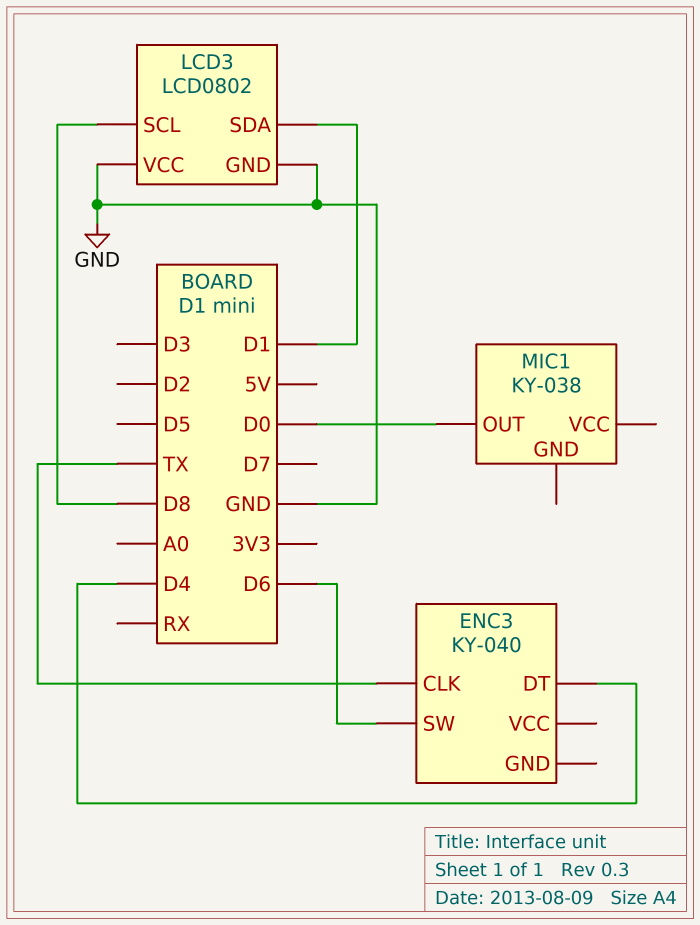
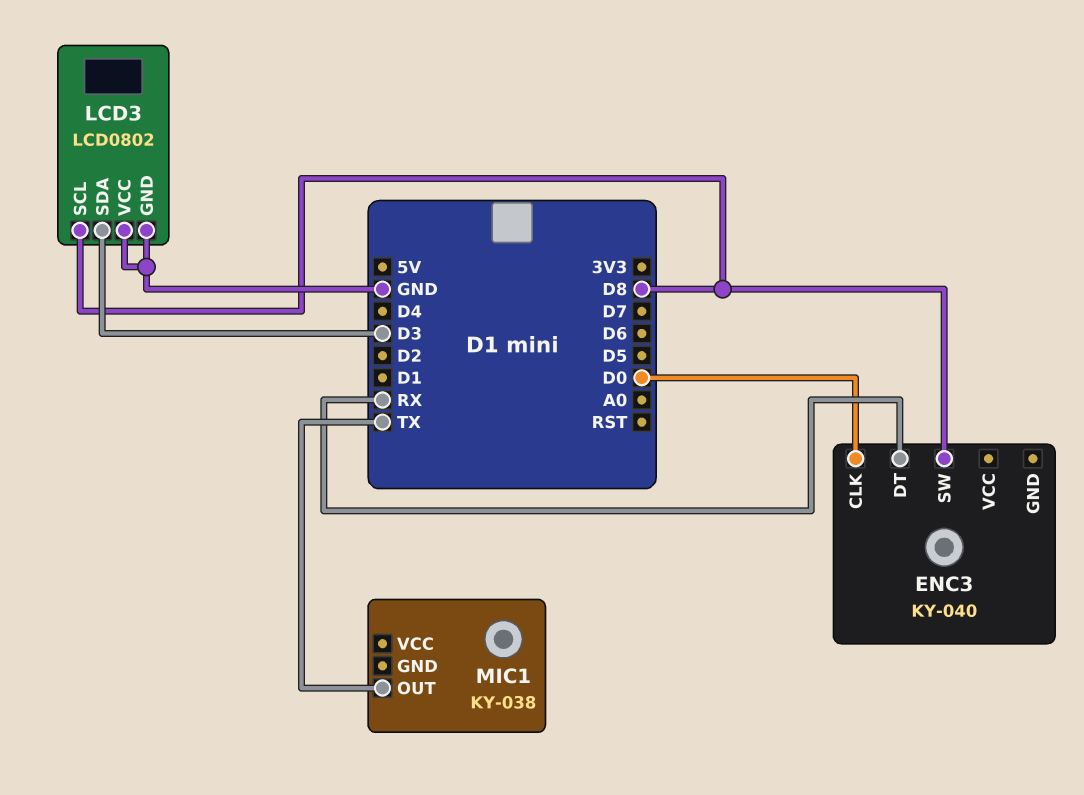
ENC3 pin CLK: TX -> D0
ENC3 pin DT: D4 -> RX
ENC3 pin SW: D6 -> D8
LCD3 pin SDA: D1 -> D3
MIC1 pin OUT: D0 -> TX

